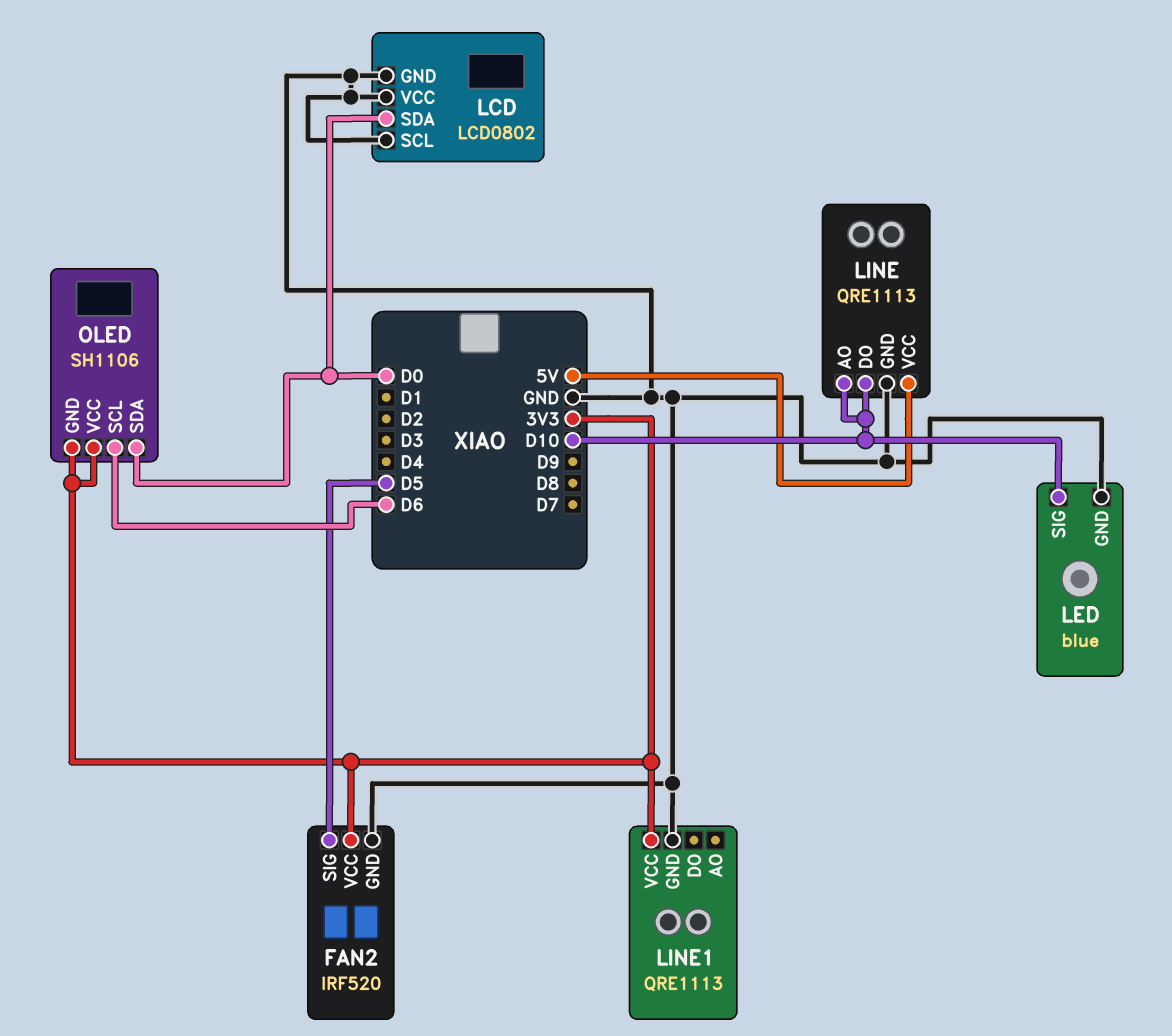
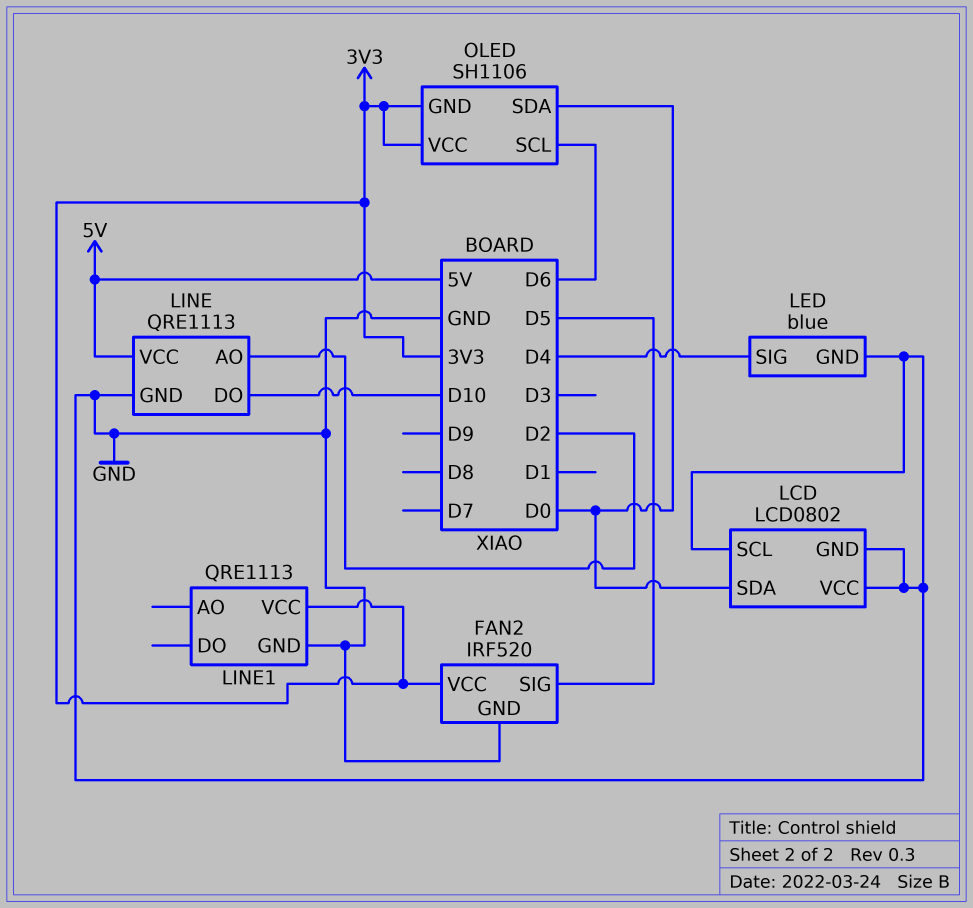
LED pin SIG: D10 -> D4
LINE pin AO: D10 -> D2

